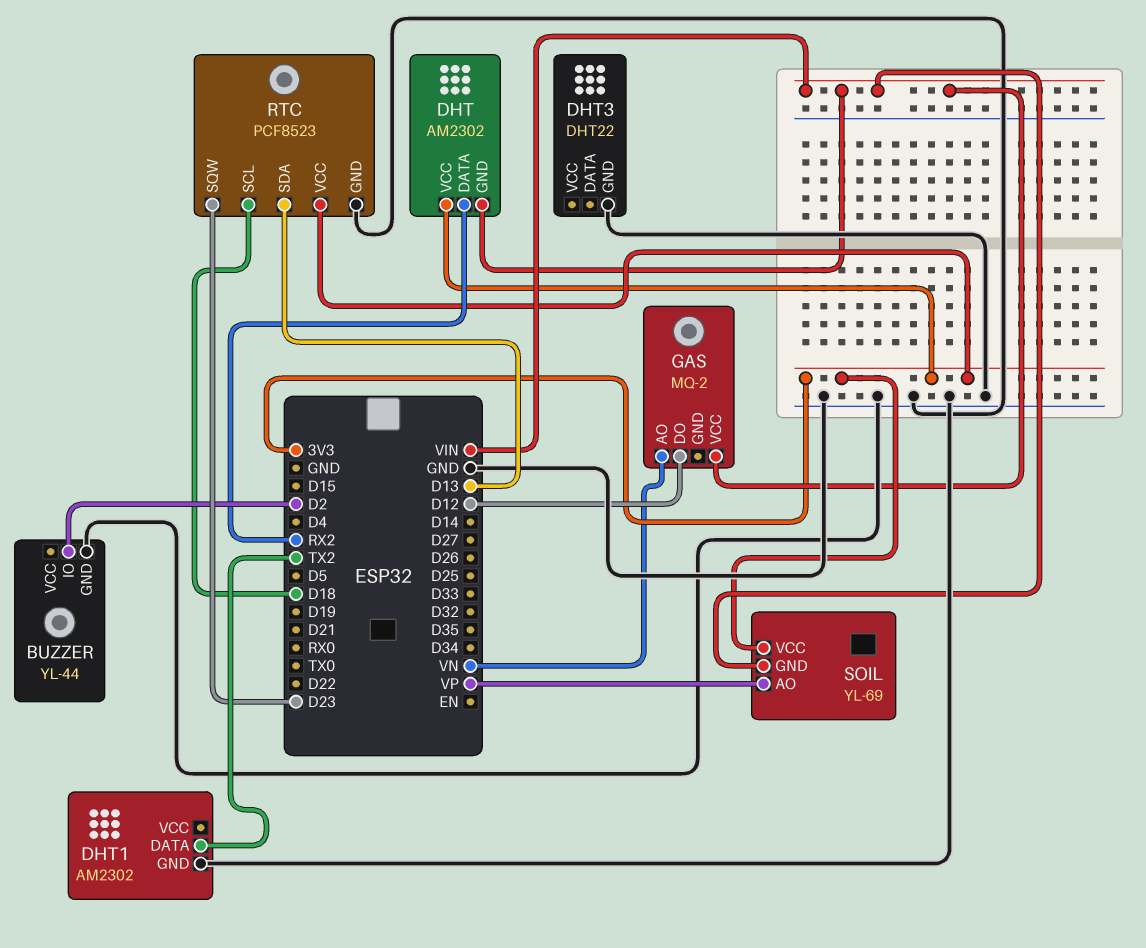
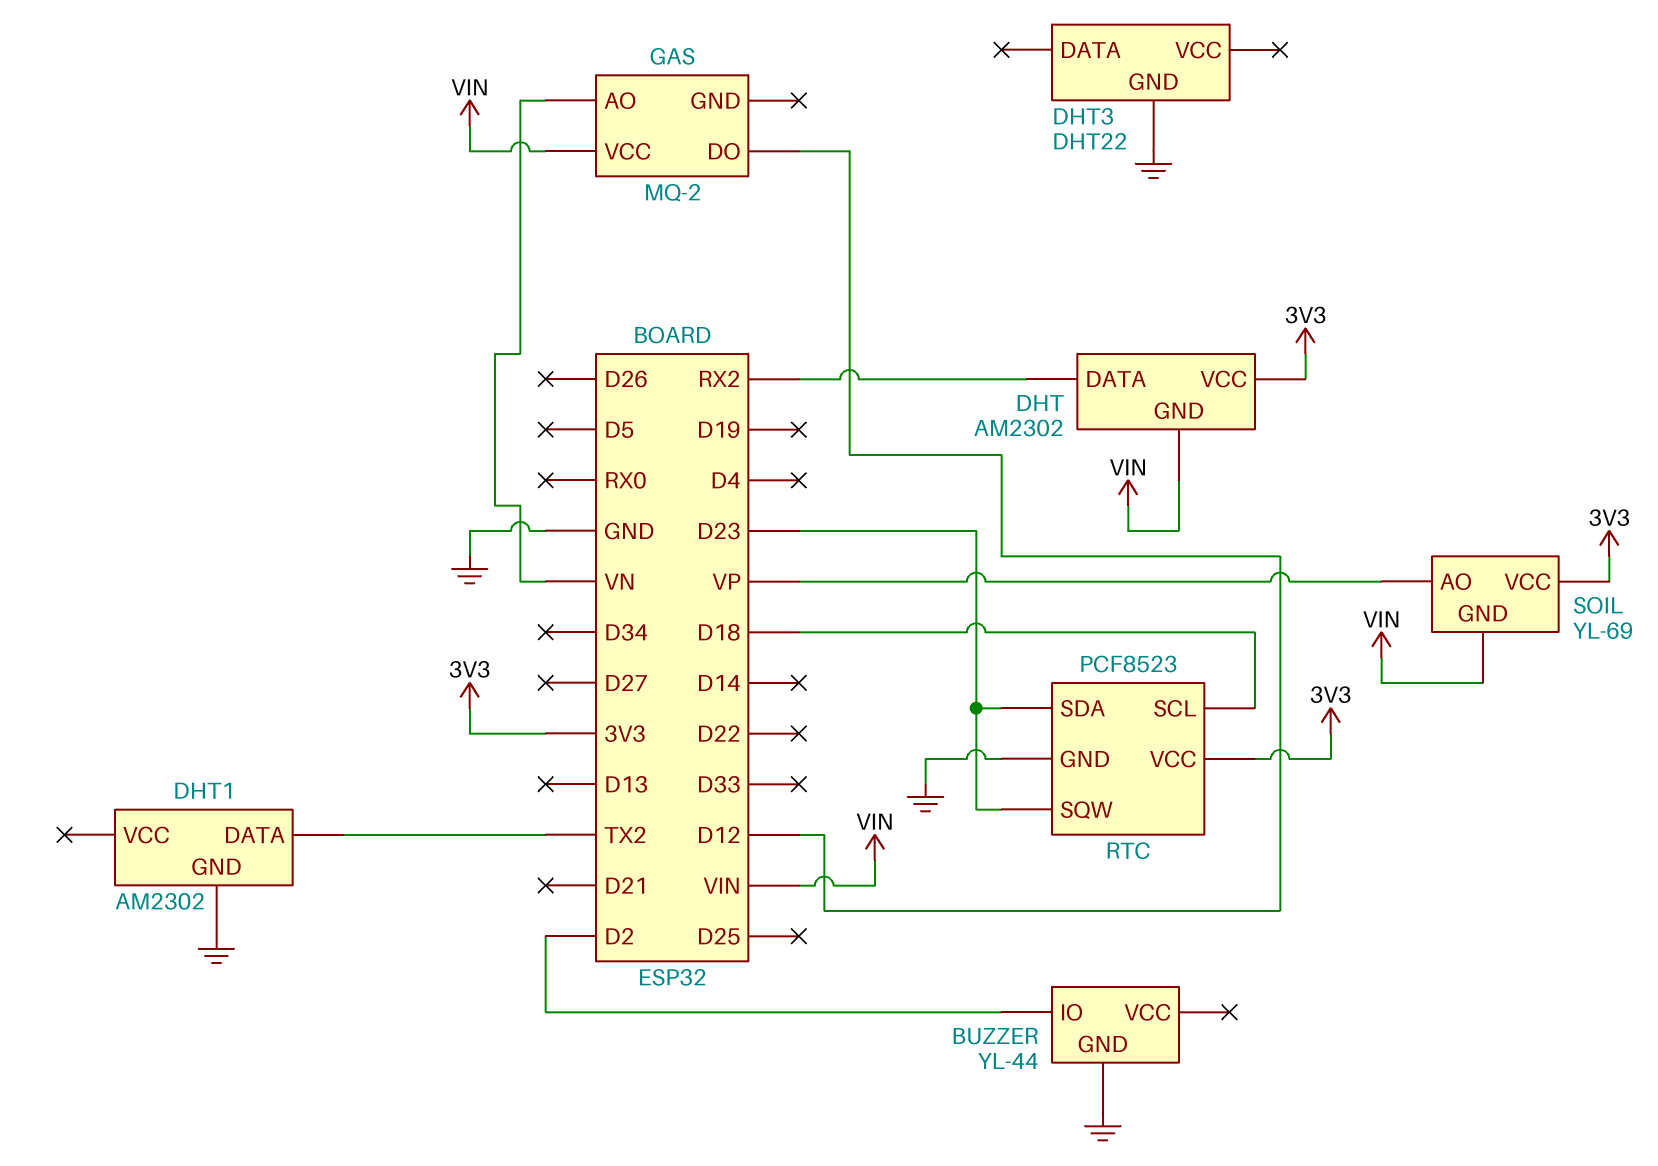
RTC pin SDA: D13 -> D23

